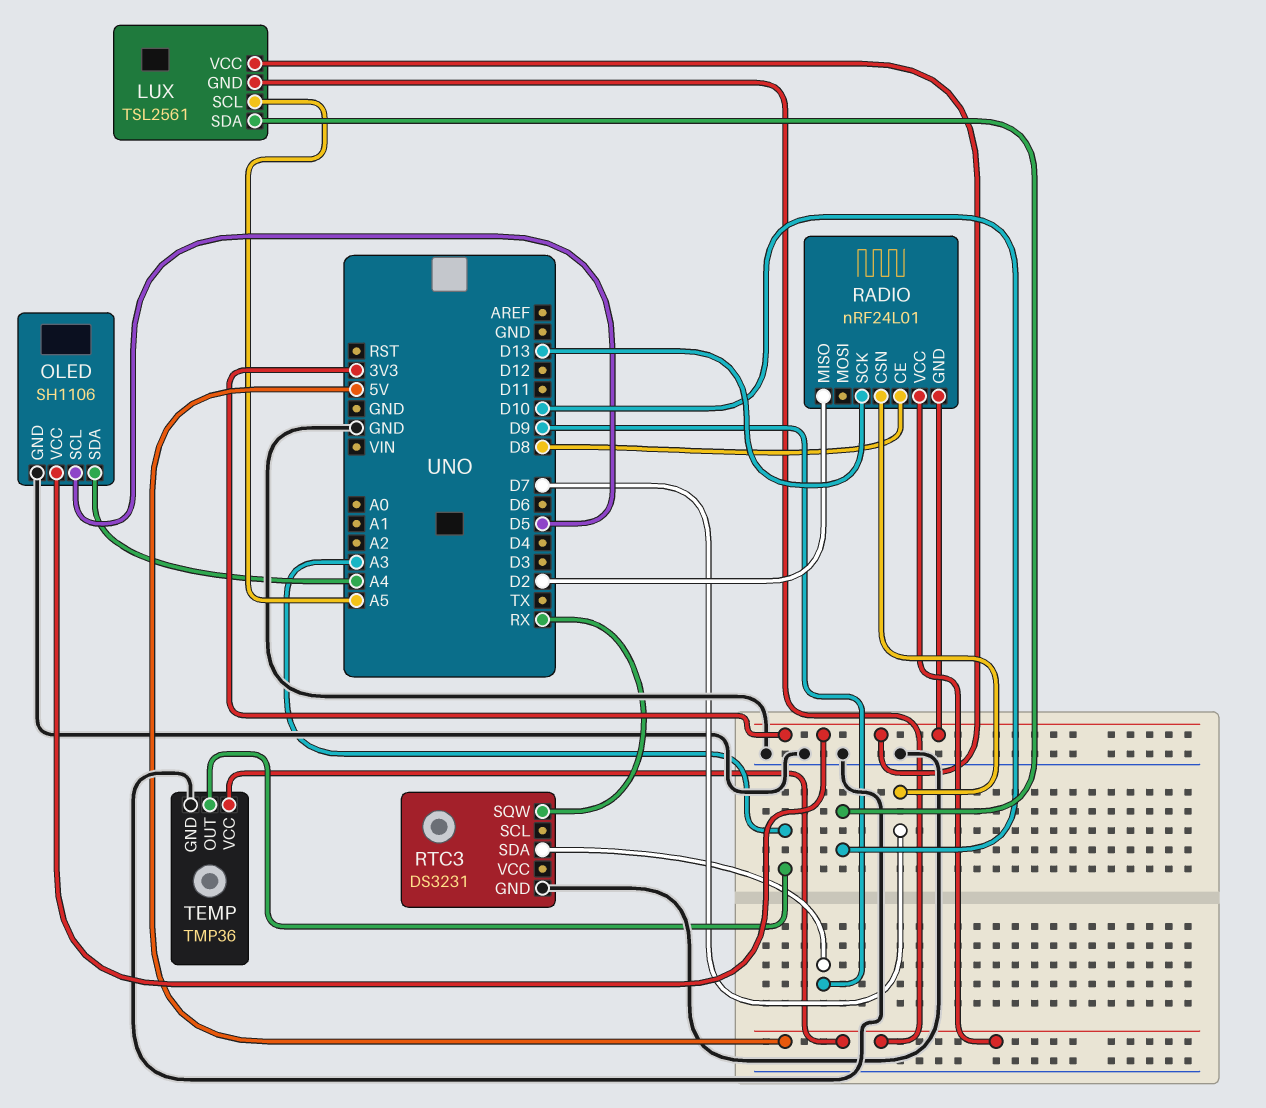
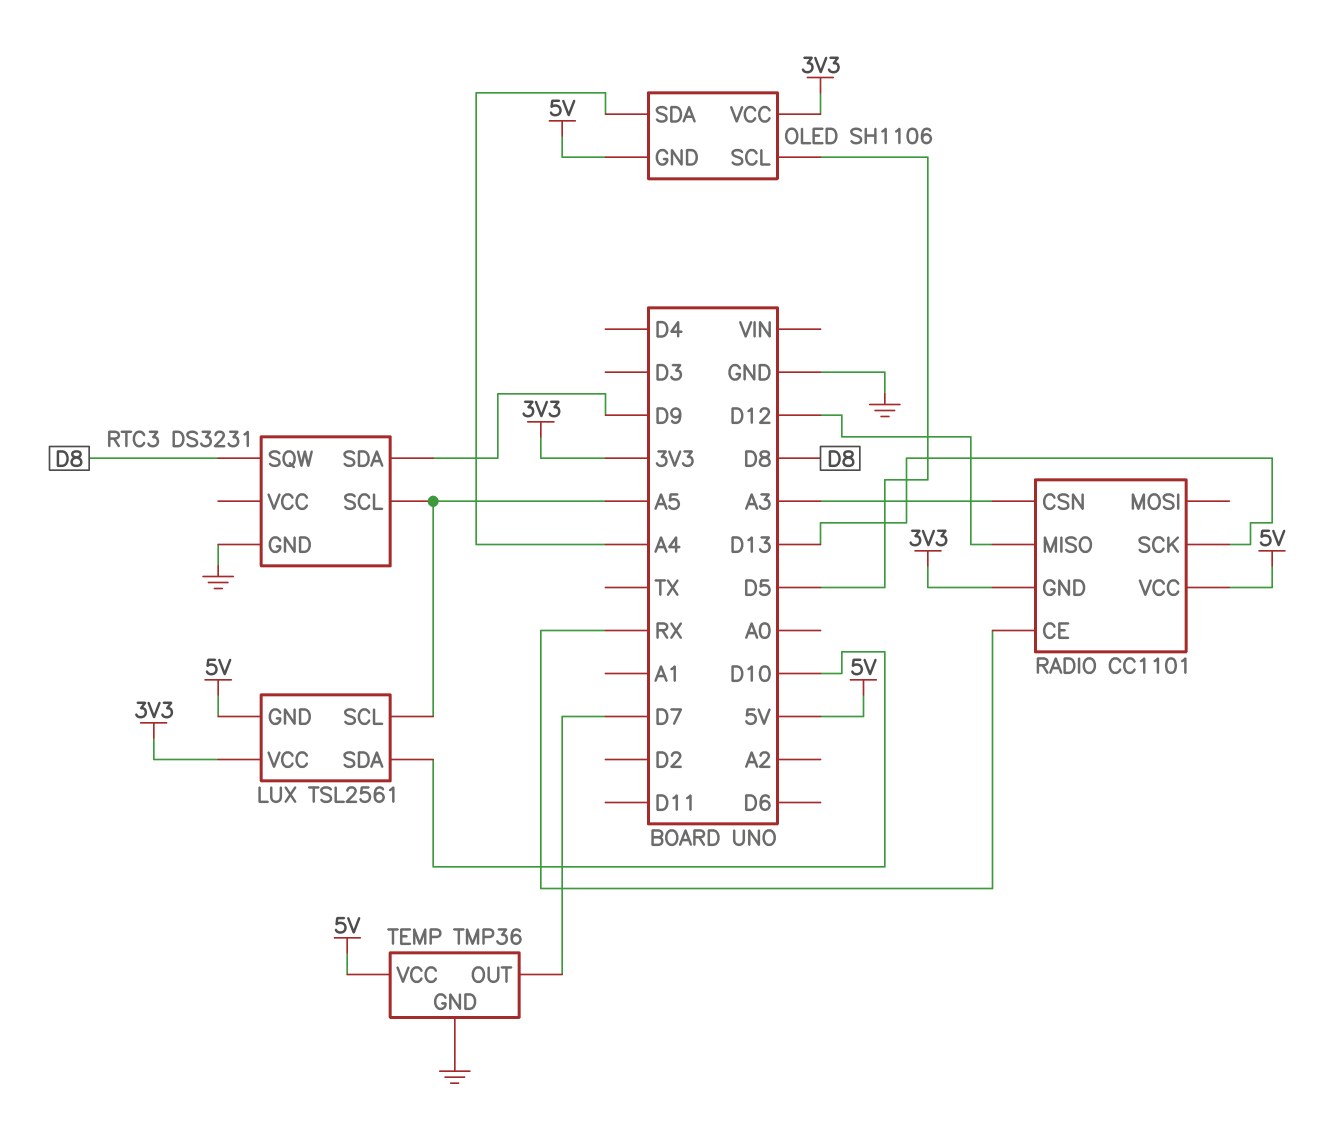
OLED pin GND: GND -> 5V
RADIO: nRF24L01 -> CC1101
RADIO pin CE: D8 -> RX
RADIO pin CSN: D7 -> A3
RADIO pin MISO: D2 -> D12
RTC3 pin SCL: none -> A5
RTC3 pin SQW: RX -> D8
TEMP pin OUT: A3 -> D7

